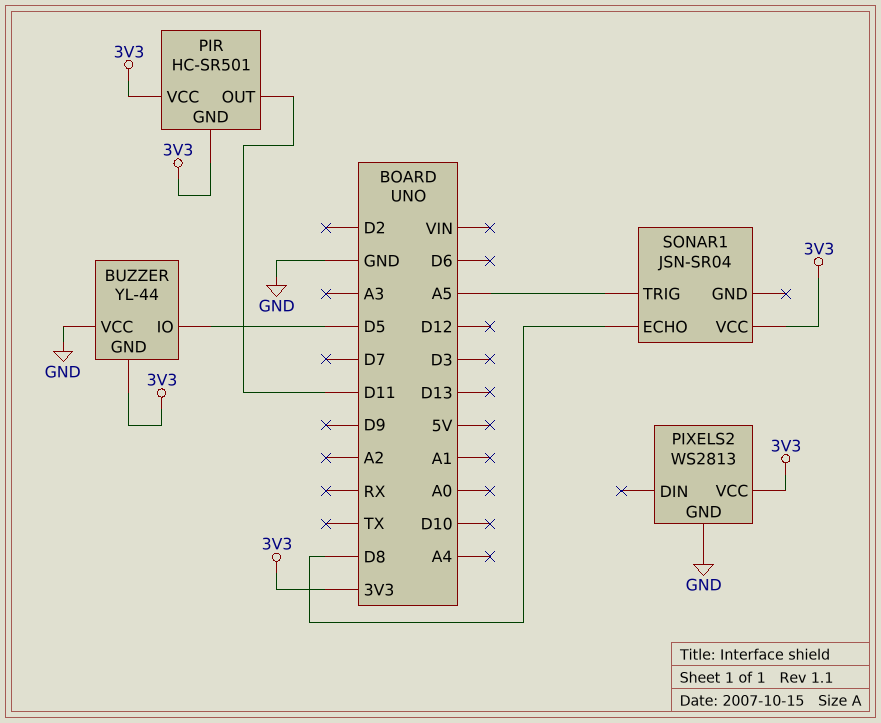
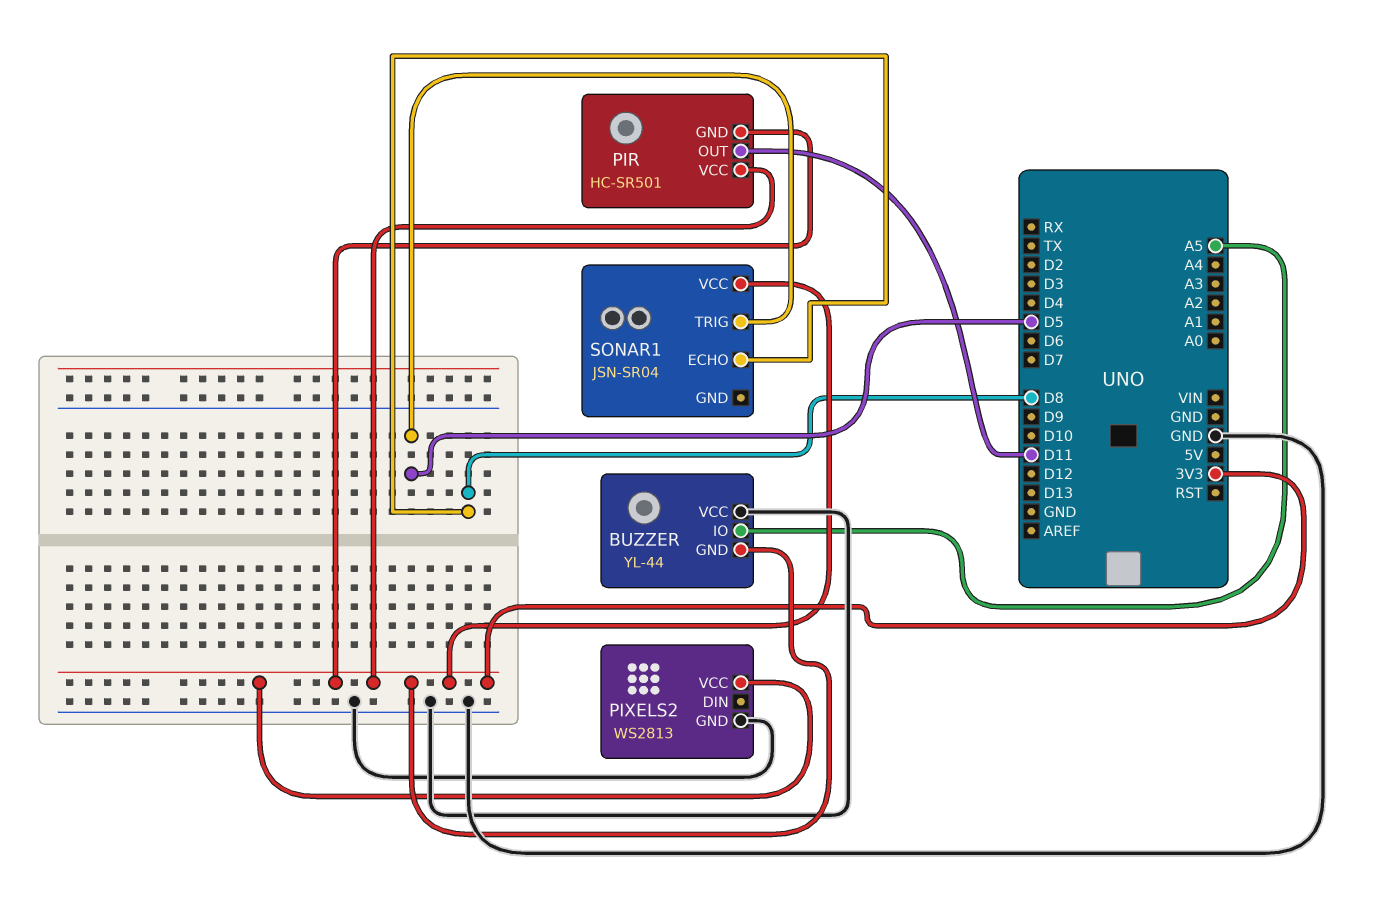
BUZZER pin IO: D5 -> A5
SONAR1 pin TRIG: A5 -> D5

